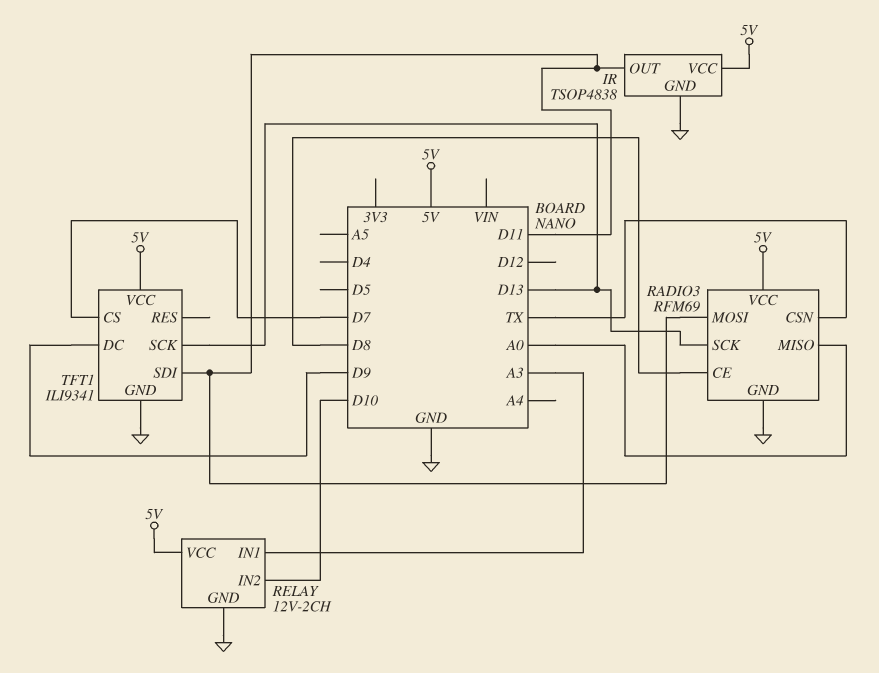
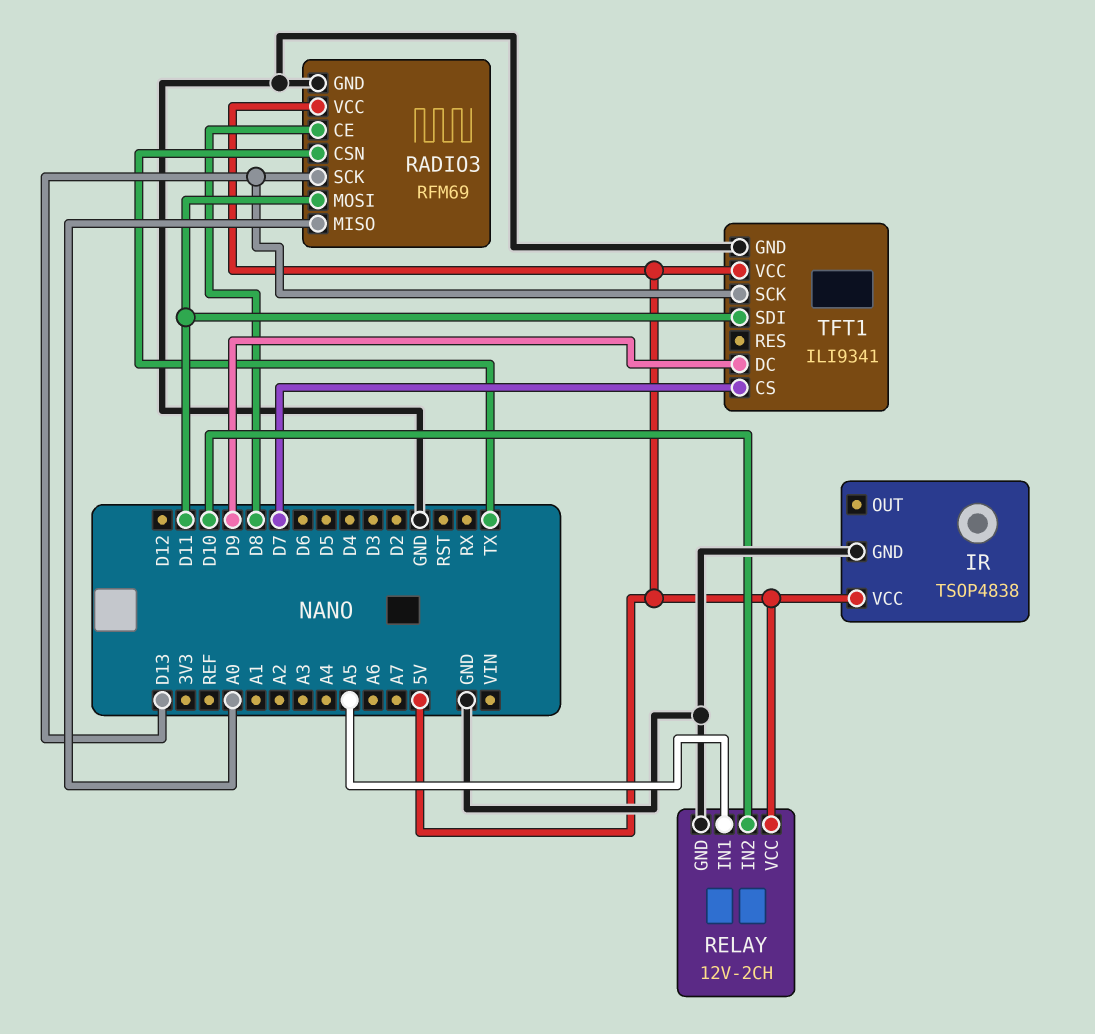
IR pin OUT: D11 -> none
RELAY pin IN1: A3 -> A5

